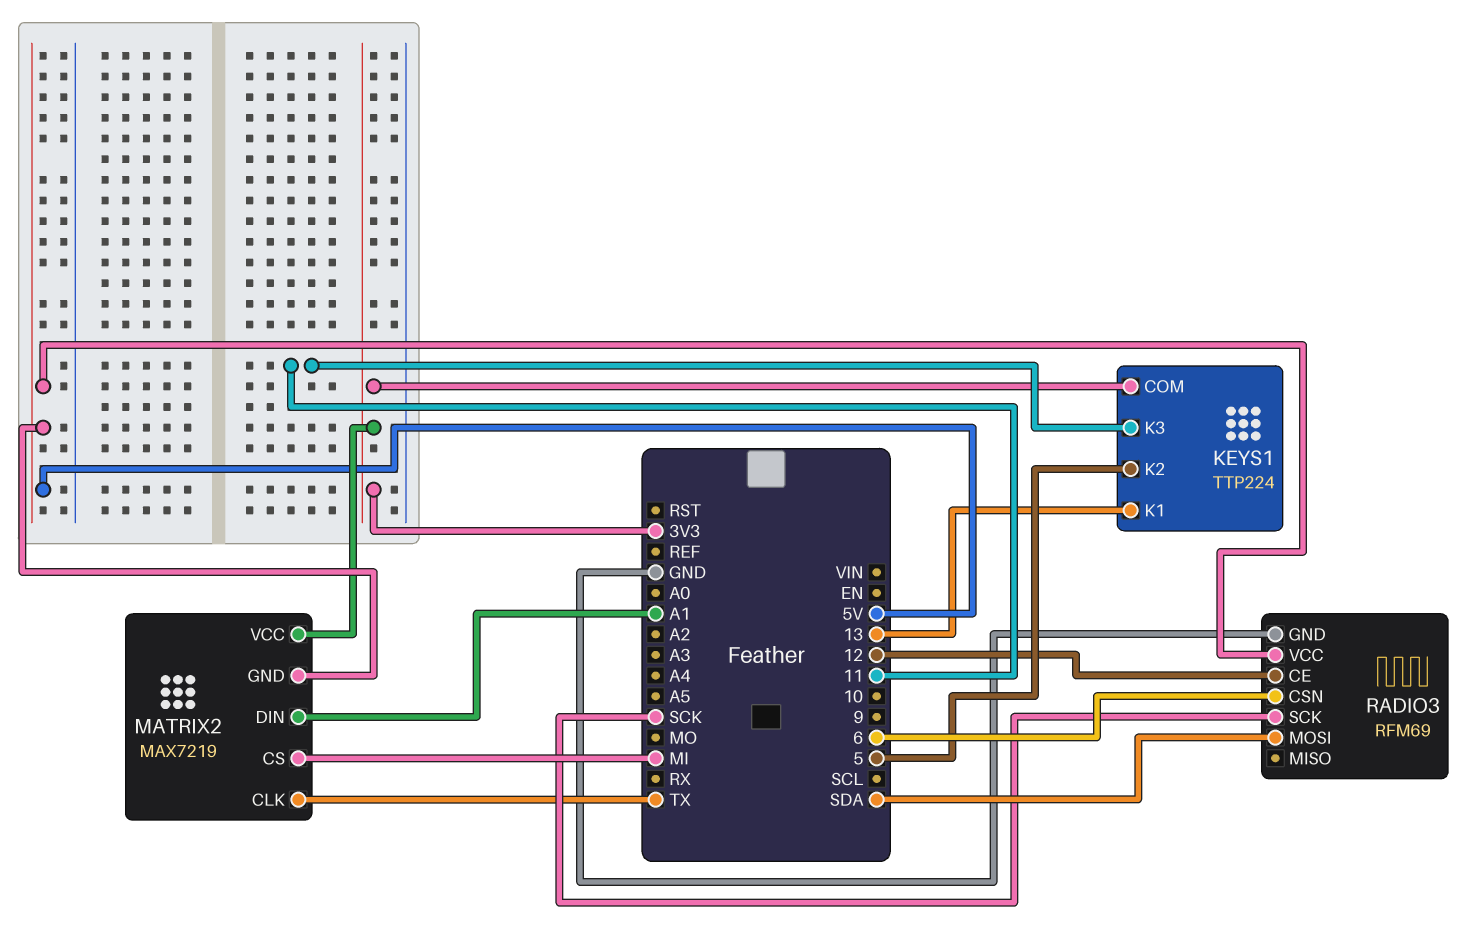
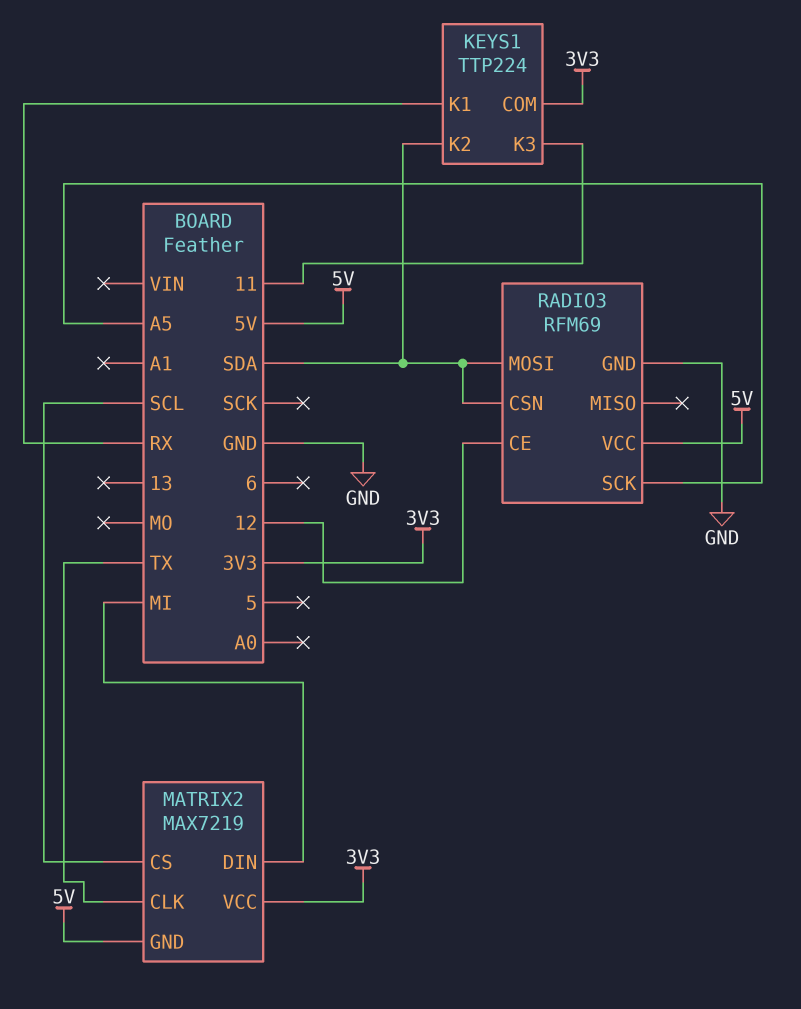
KEYS1 pin K1: 13 -> RX
KEYS1 pin K2: 5 -> SDA
MATRIX2 pin CS: MI -> SCL
MATRIX2 pin DIN: A1 -> MI
RADIO3 pin CSN: 6 -> SDA
RADIO3 pin SCK: SCK -> A5

